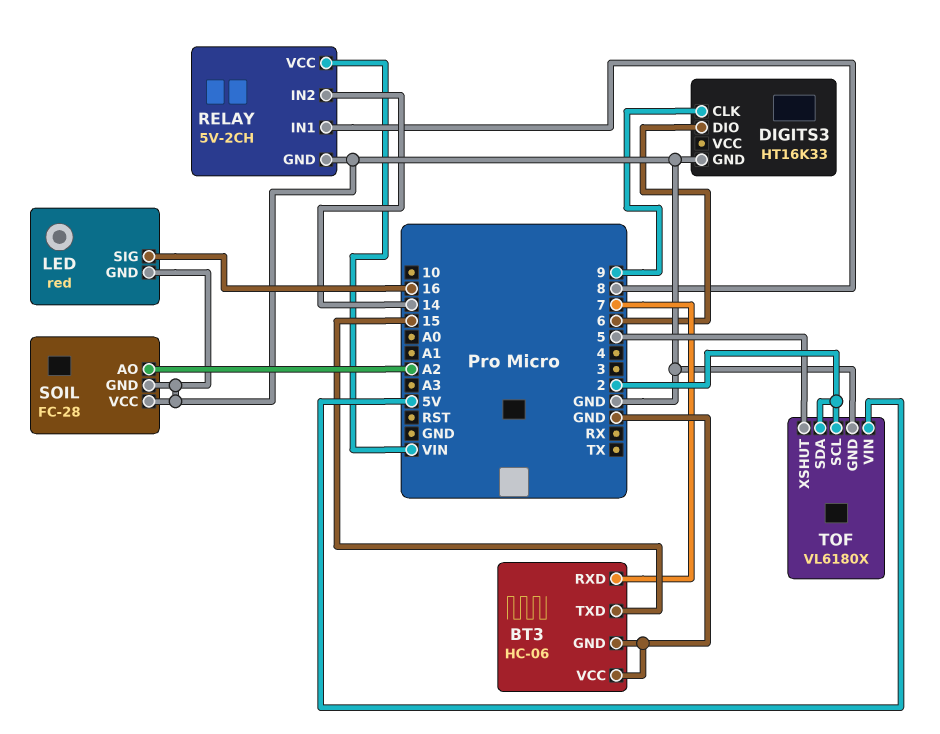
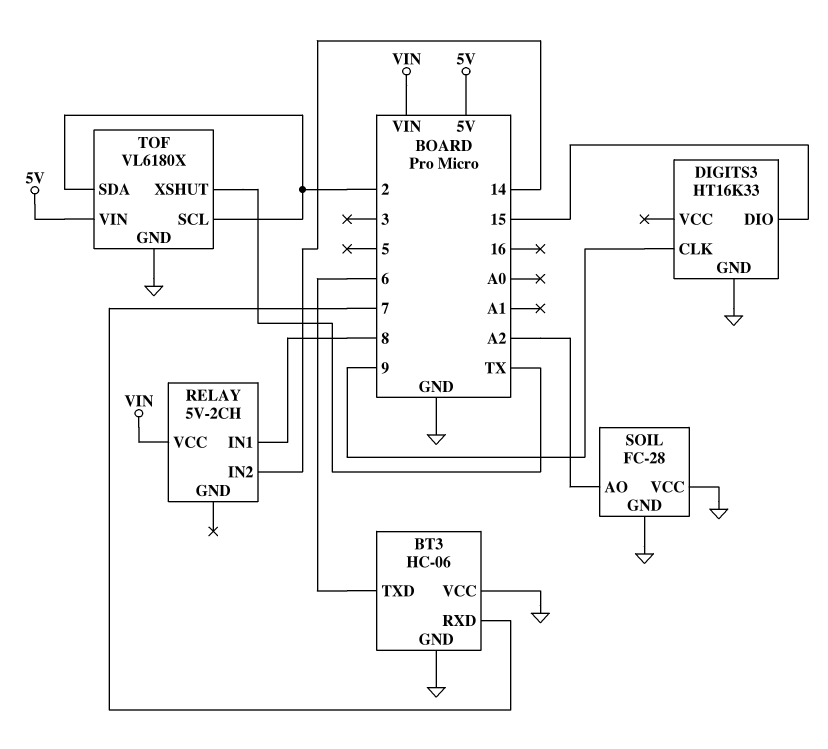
BT3 pin TXD: 15 -> 6
DIGITS3 pin DIO: 6 -> 15
LED: red -> none
LED pin GND: GND -> none
LED pin SIG: 16 -> none
RELAY pin GND: GND -> none
TOF pin XSHUT: 5 -> TX

